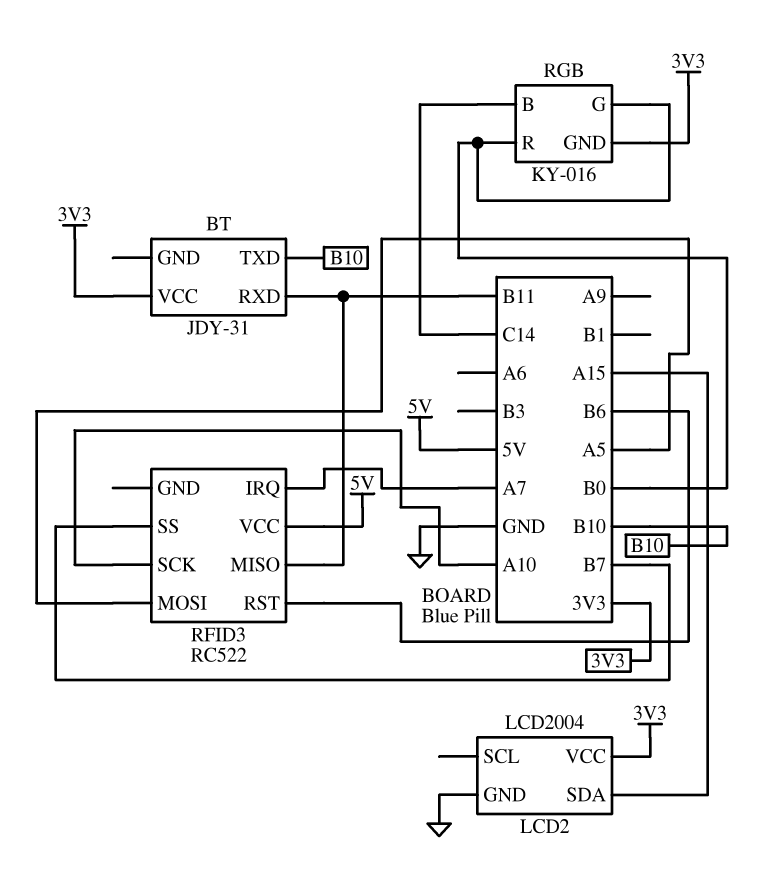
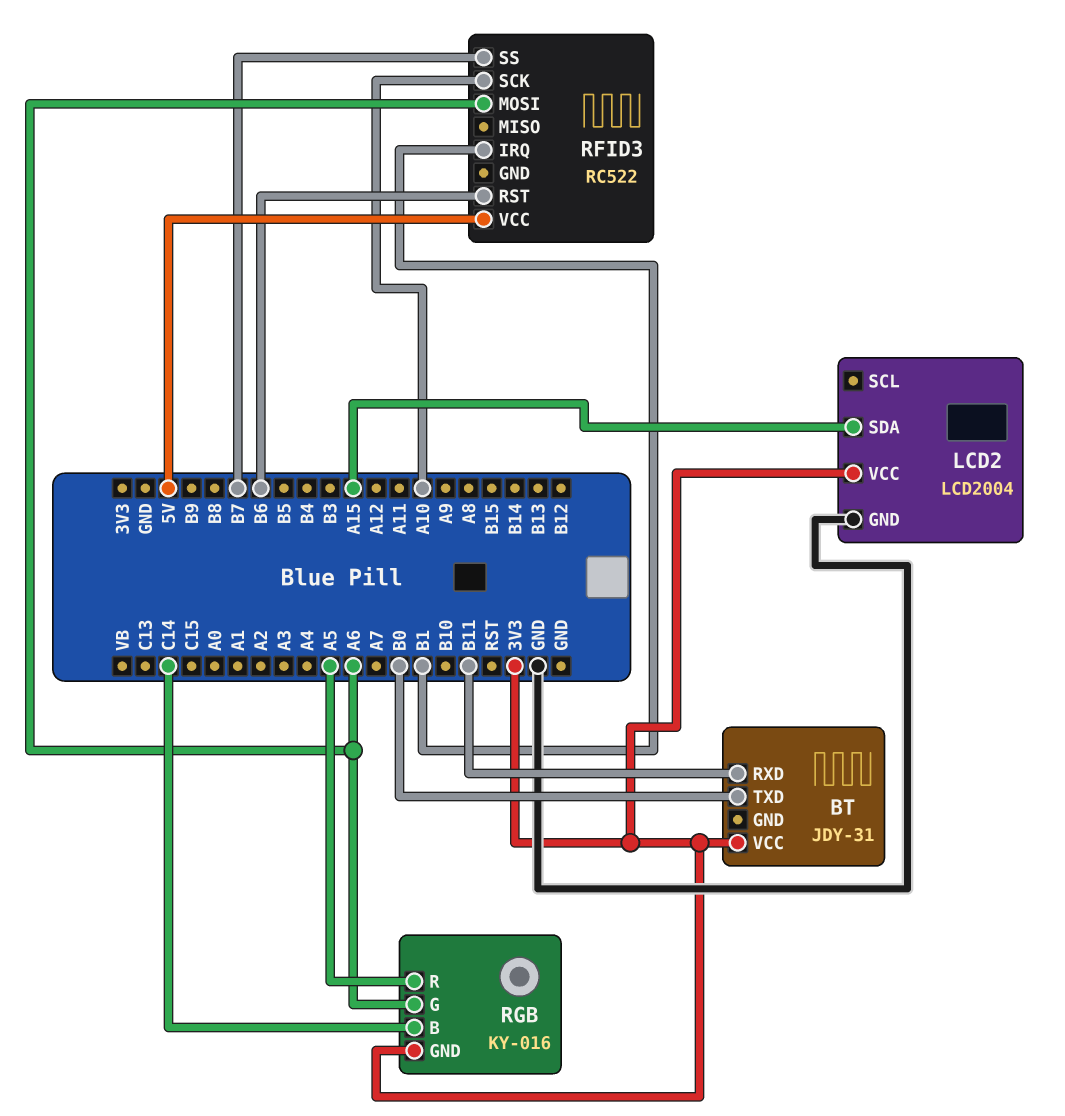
BT pin TXD: B10 -> B0
RFID3 pin IRQ: A7 -> B1
RFID3 pin MISO: B11 -> none
RFID3 pin MOSI: A5 -> A6
RGB pin G: B0 -> A6
RGB pin R: B0 -> A5

